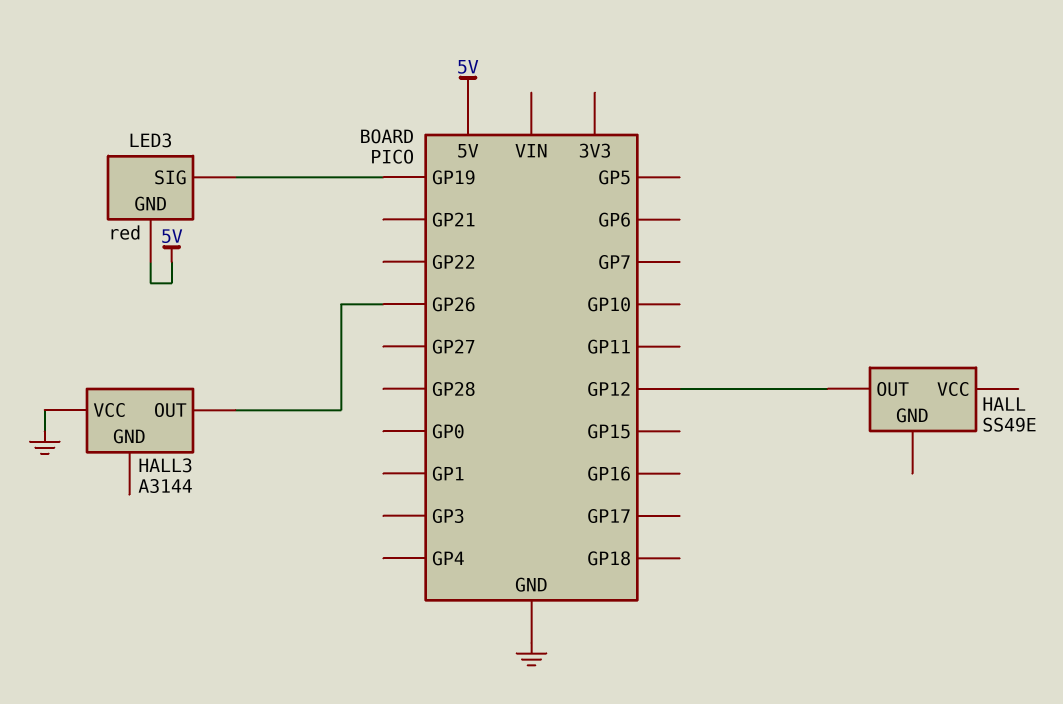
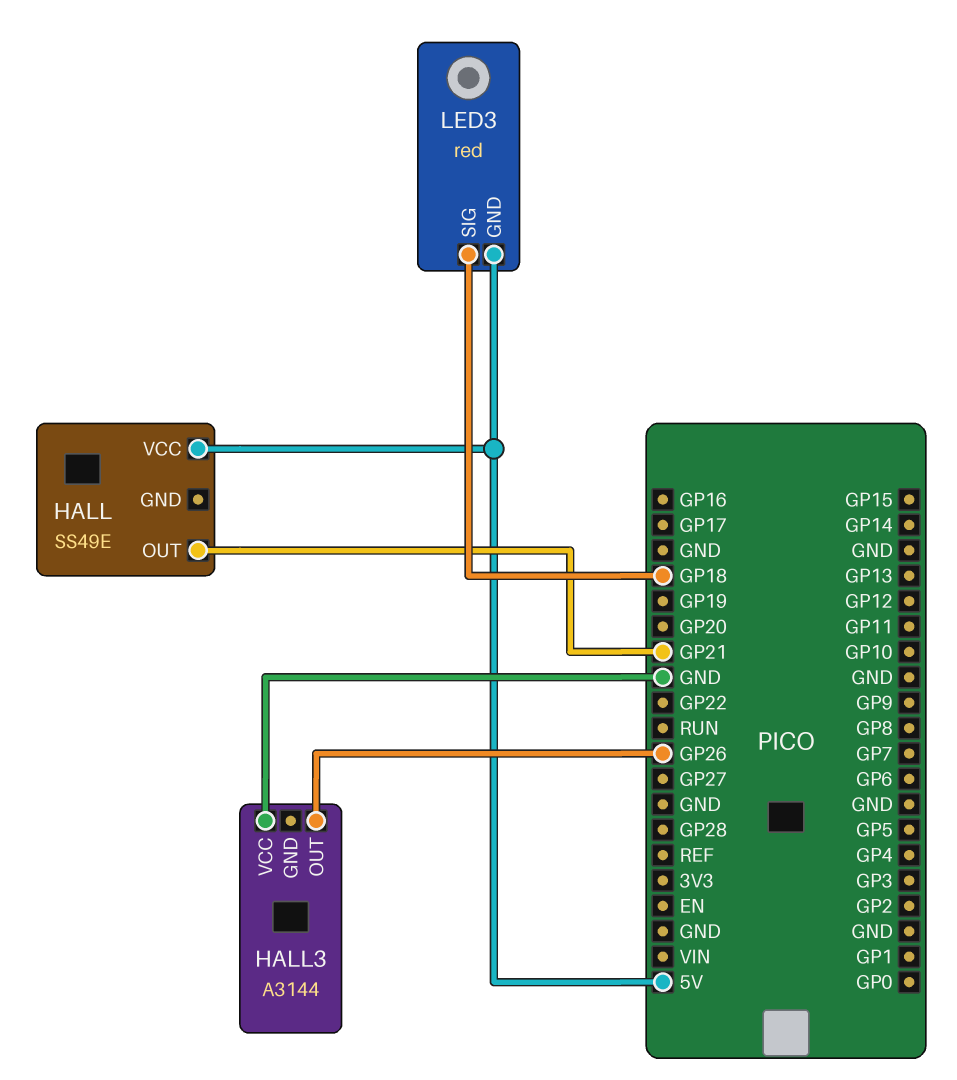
HALL pin OUT: GP12 -> GP21
HALL pin VCC: none -> 5V
LED3 pin SIG: GP19 -> GP18

